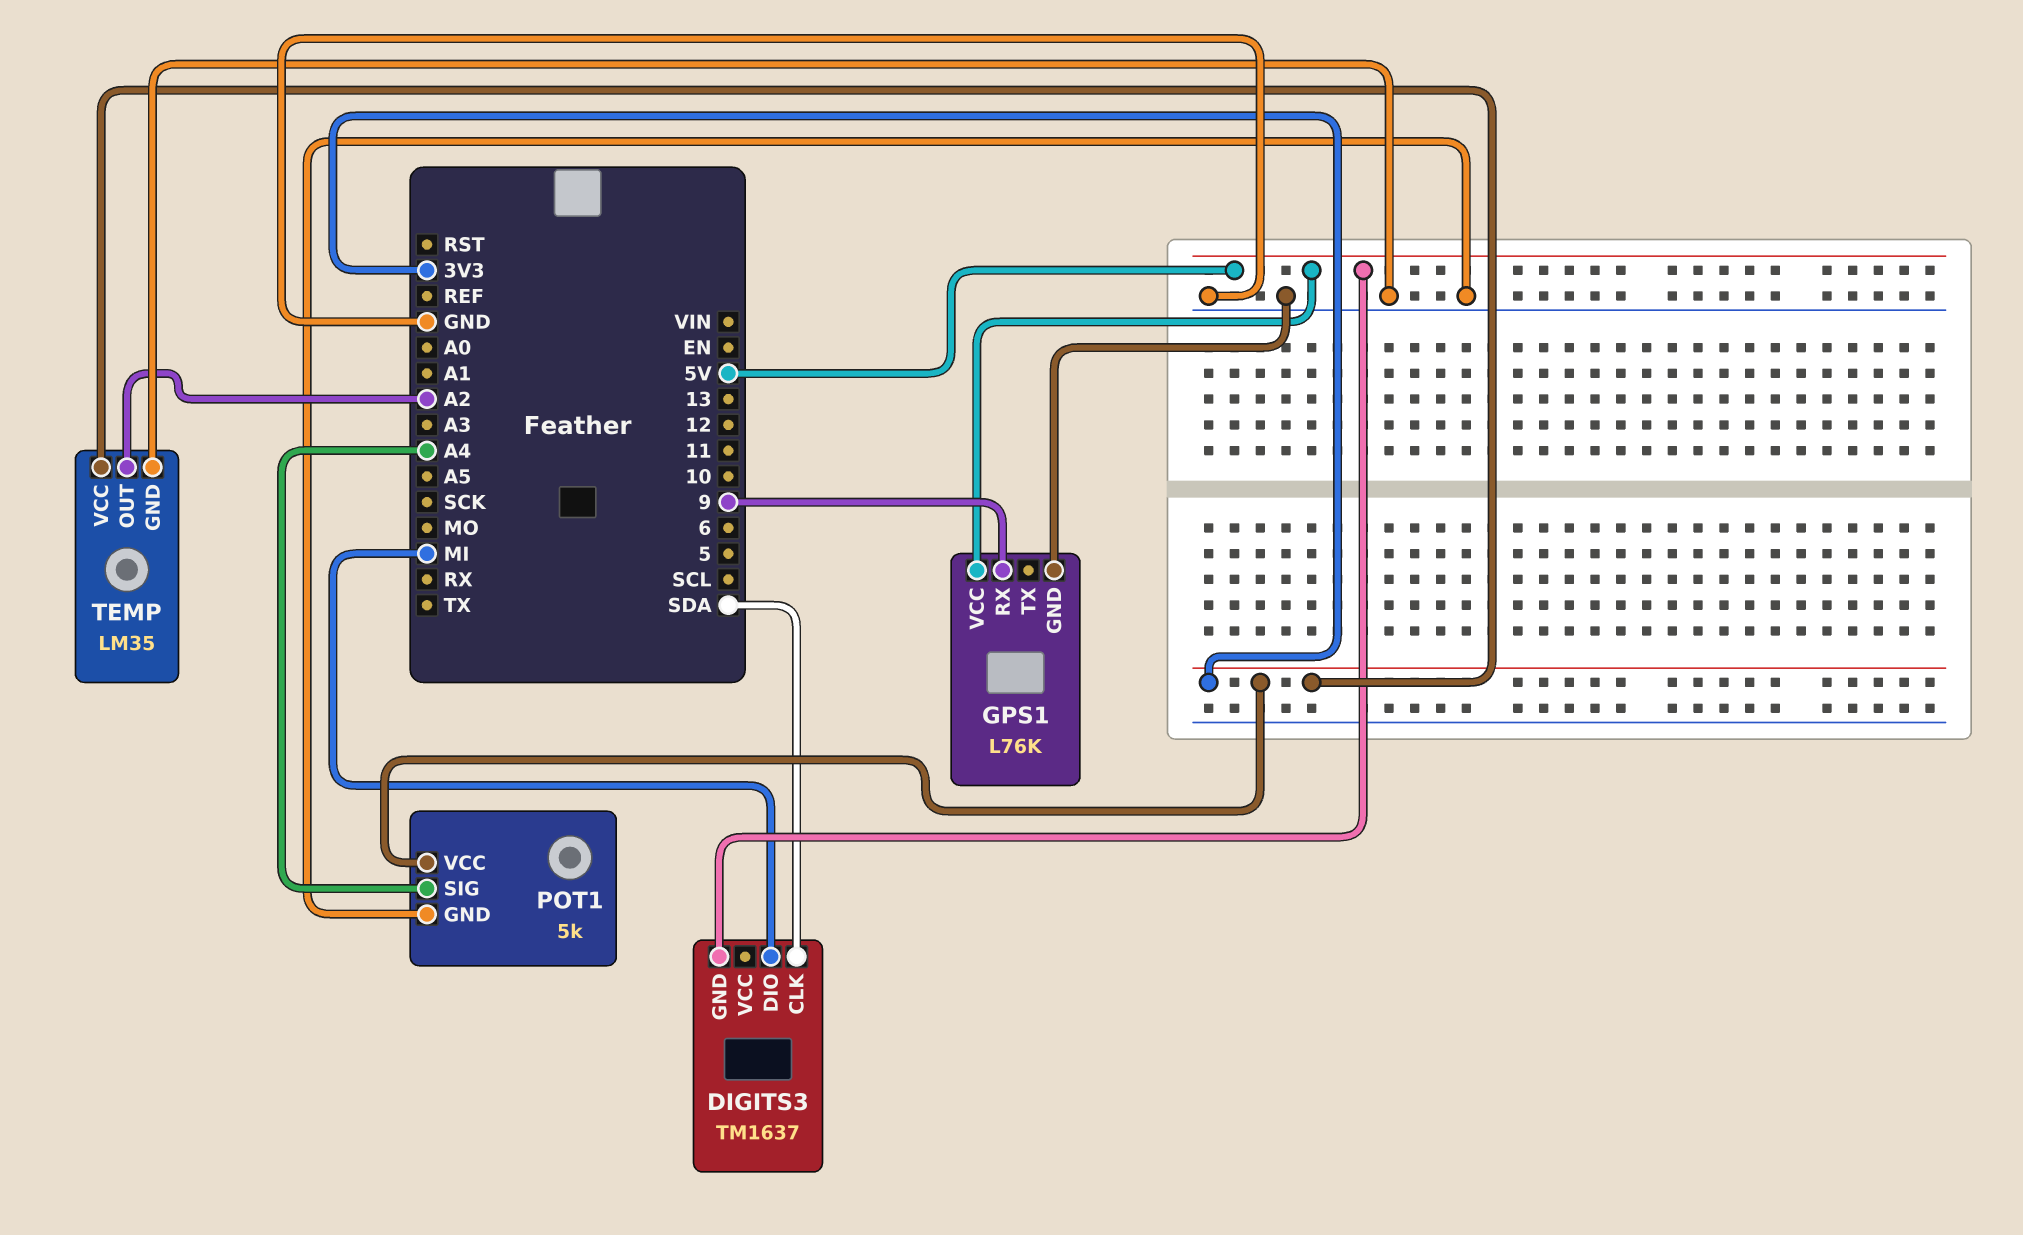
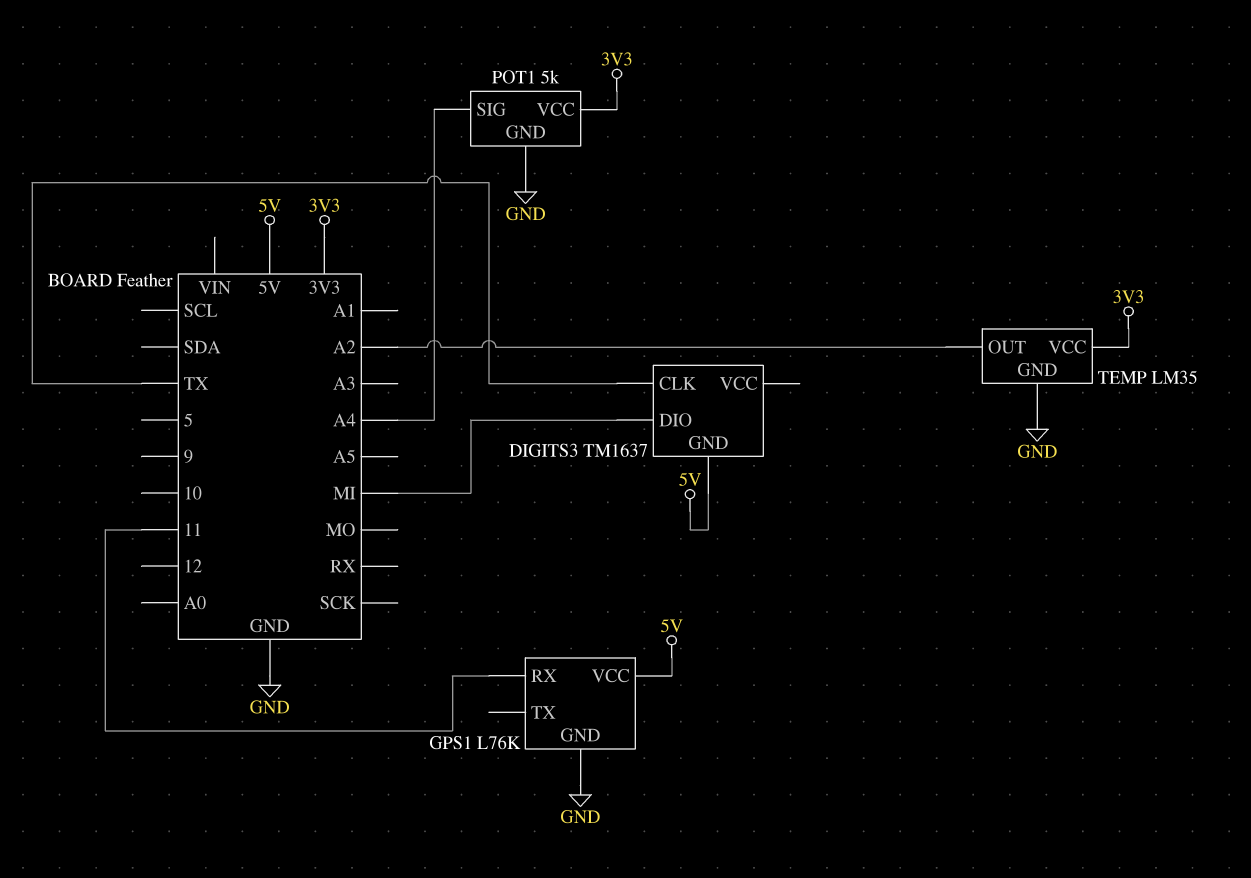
DIGITS3 pin CLK: SDA -> TX
GPS1 pin RX: 9 -> 11

